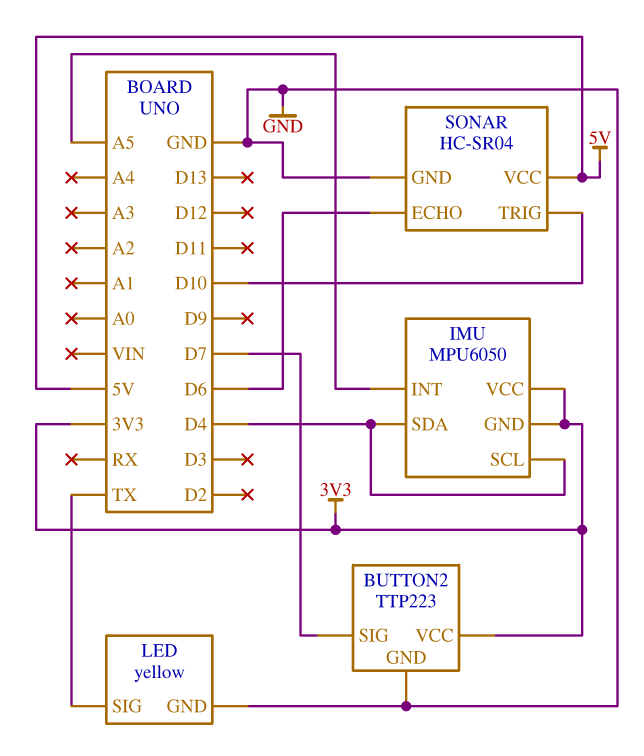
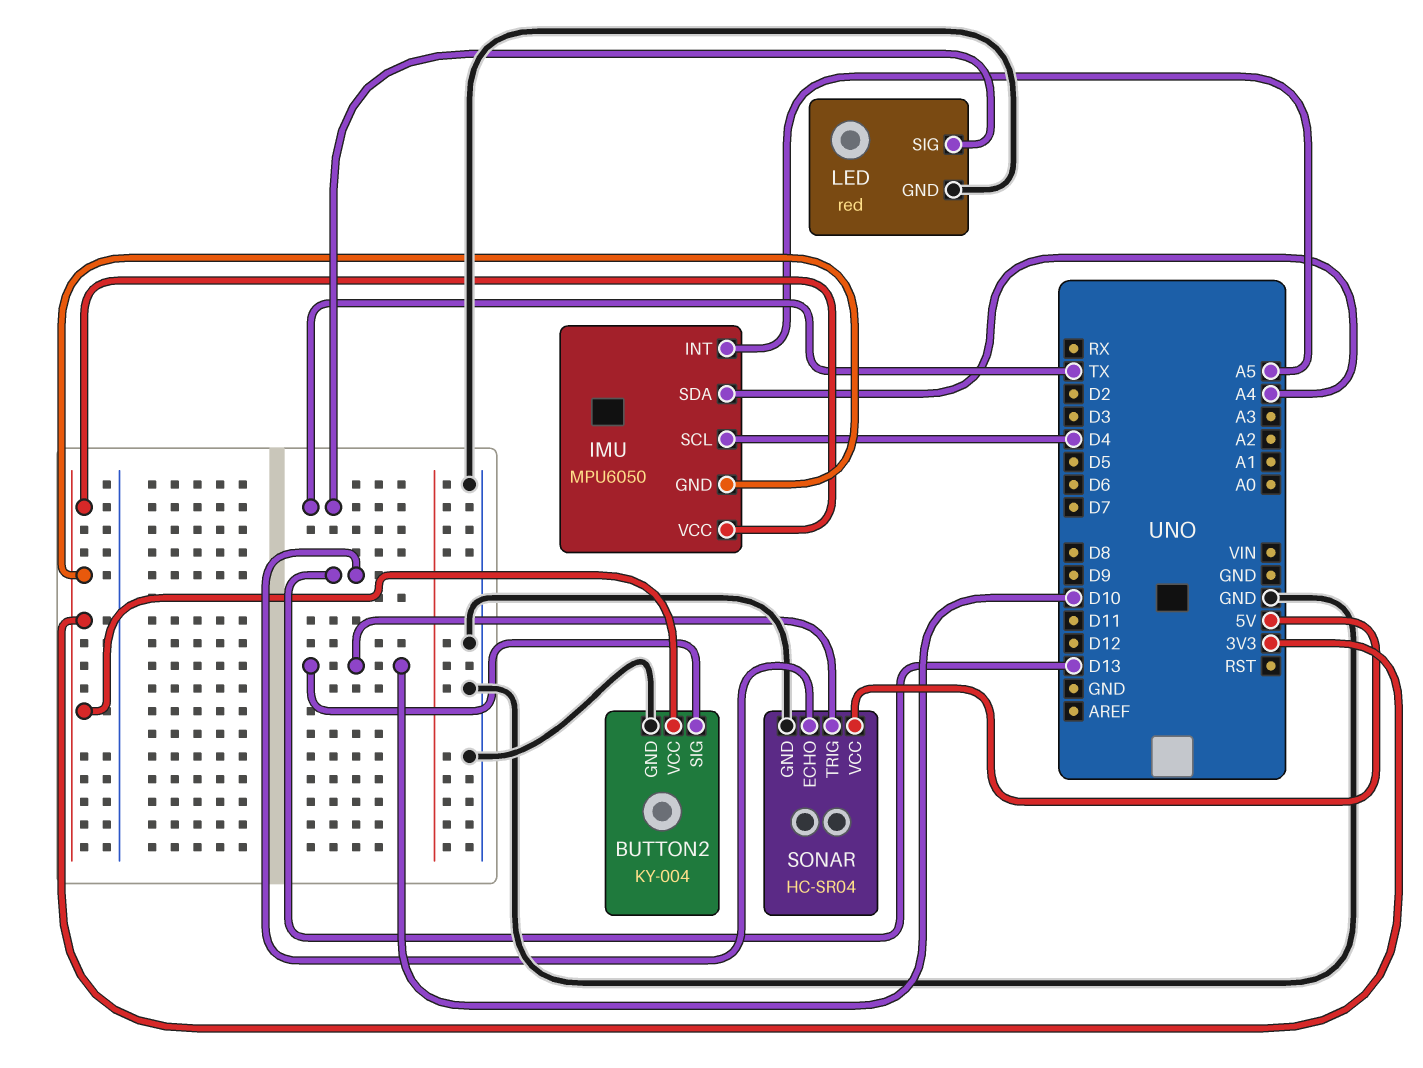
BUTTON2: TTP223 -> KY-004
BUTTON2 pin SIG: D7 -> D10
IMU pin SDA: D4 -> A4
LED: yellow -> red
SONAR pin ECHO: D6 -> D13

